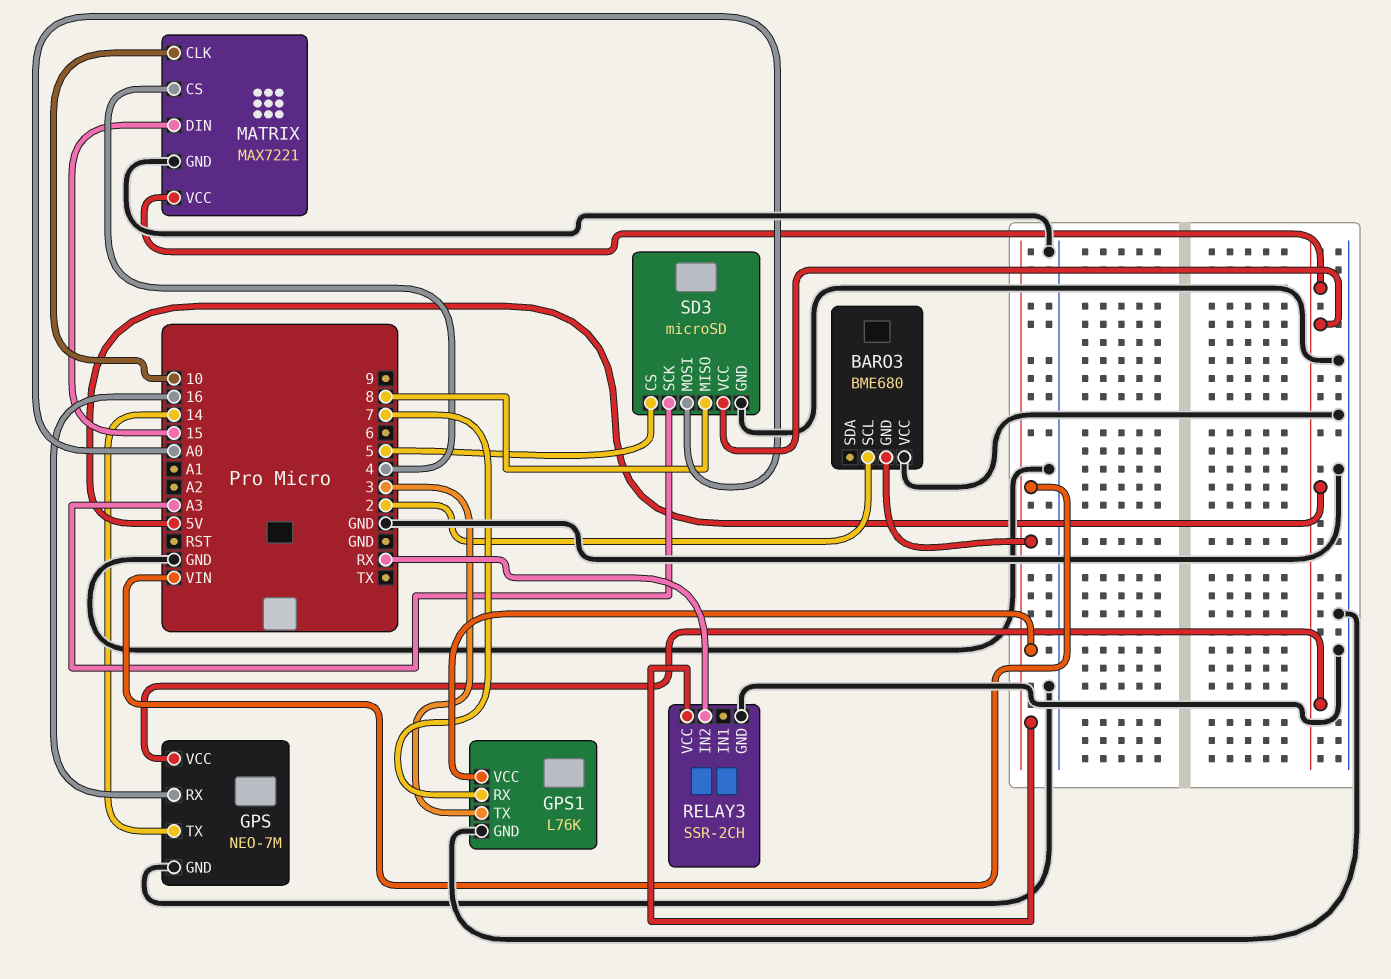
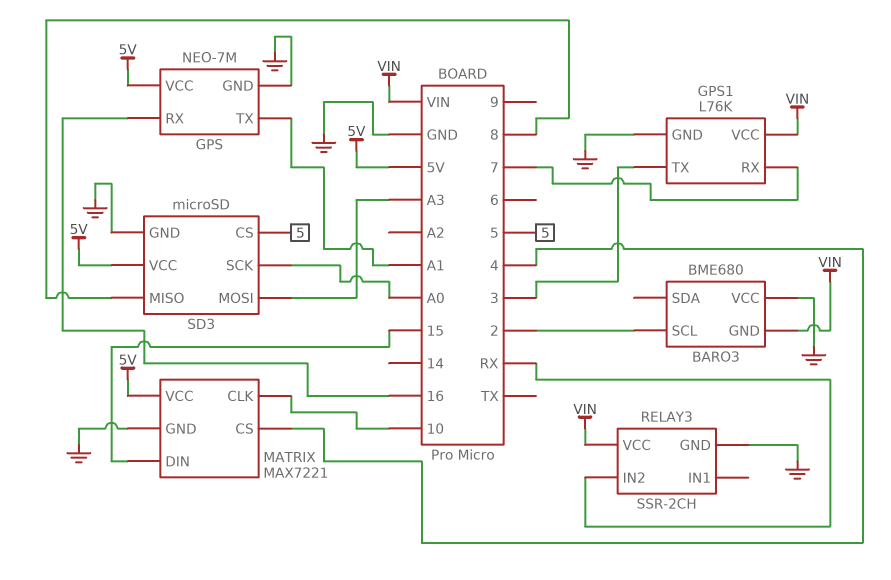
GPS pin TX: 14 -> A1
SD3 pin MOSI: A0 -> A3
SD3 pin SCK: A3 -> A0

